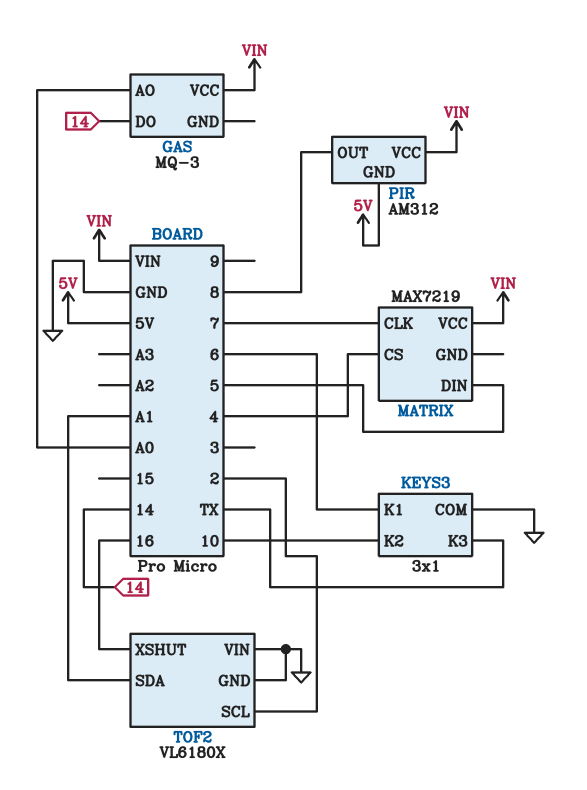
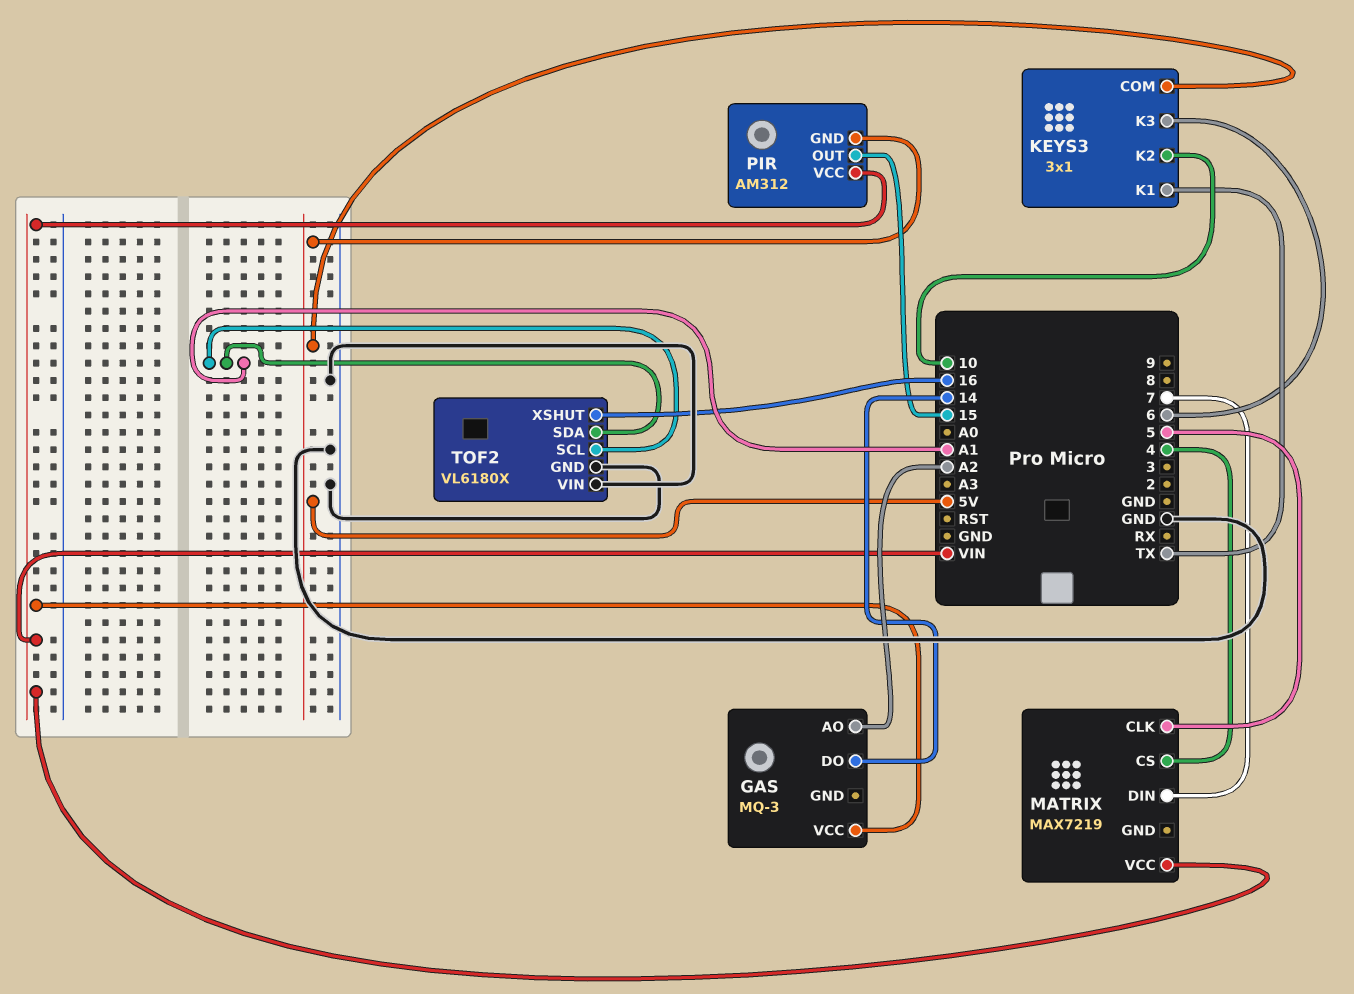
GAS pin AO: A0 -> A2
KEYS3 pin COM: GND -> 5V
KEYS3 pin K1: 6 -> TX
KEYS3 pin K3: TX -> 6
MATRIX pin CLK: 7 -> 5
MATRIX pin DIN: 5 -> 7
PIR pin OUT: 8 -> 15
TOF2 pin SCL: 2 -> A1

